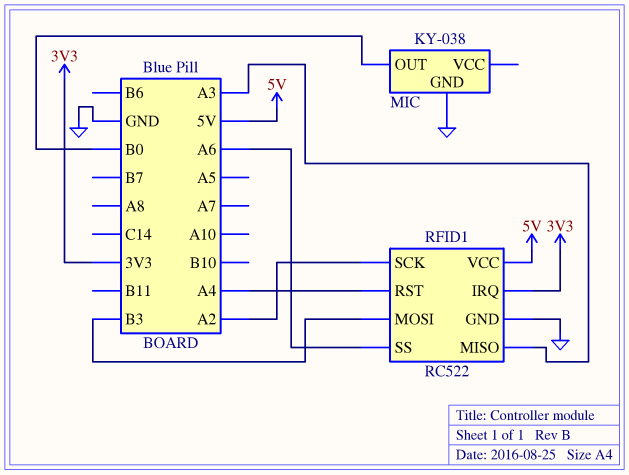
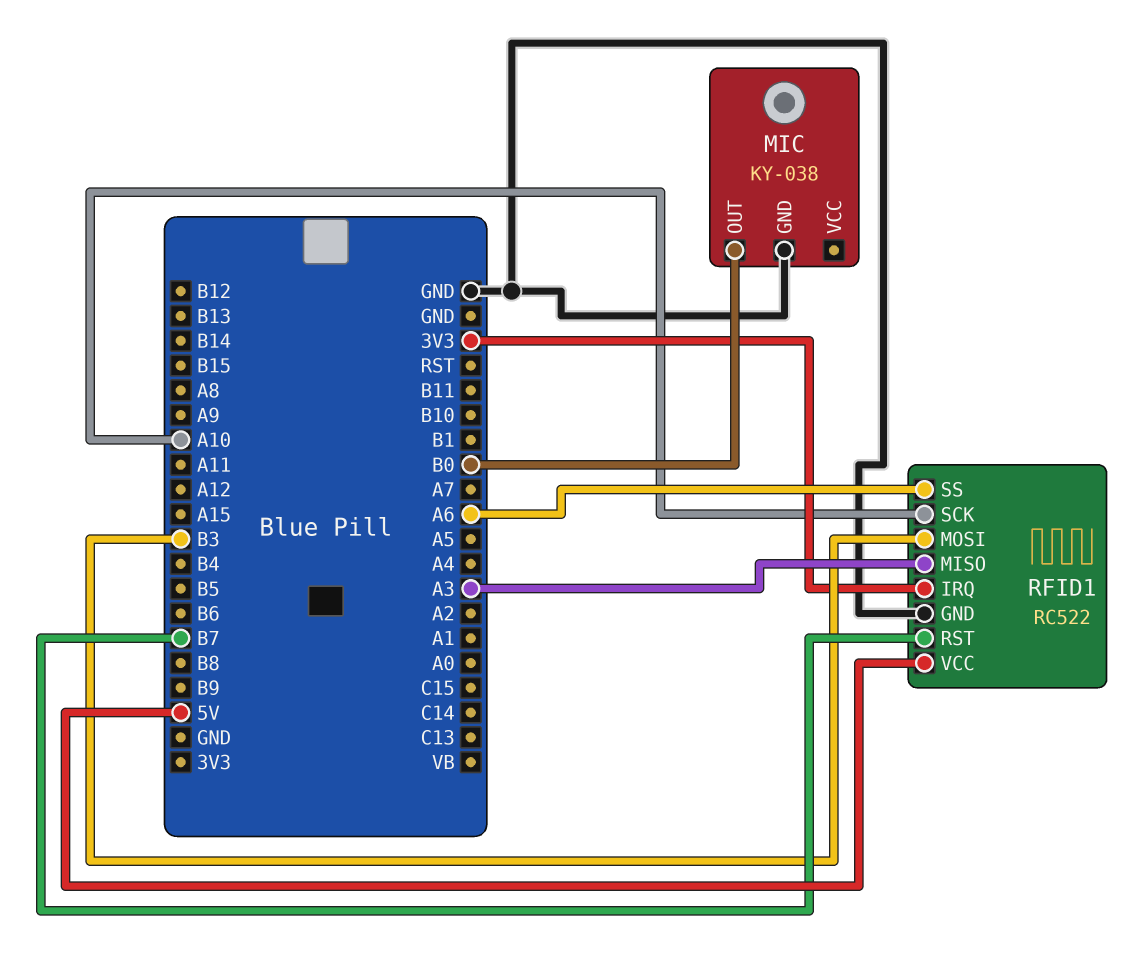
RFID1 pin RST: A4 -> B7
RFID1 pin SCK: A2 -> A10

